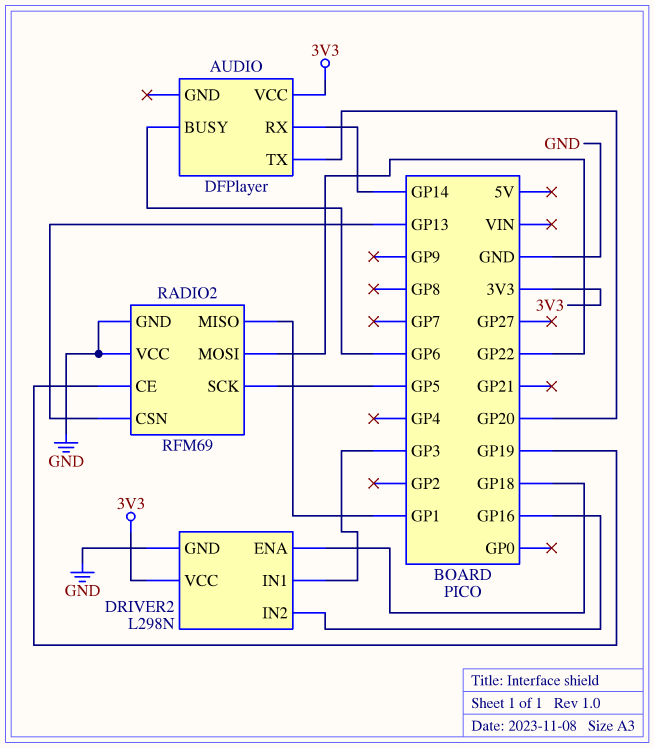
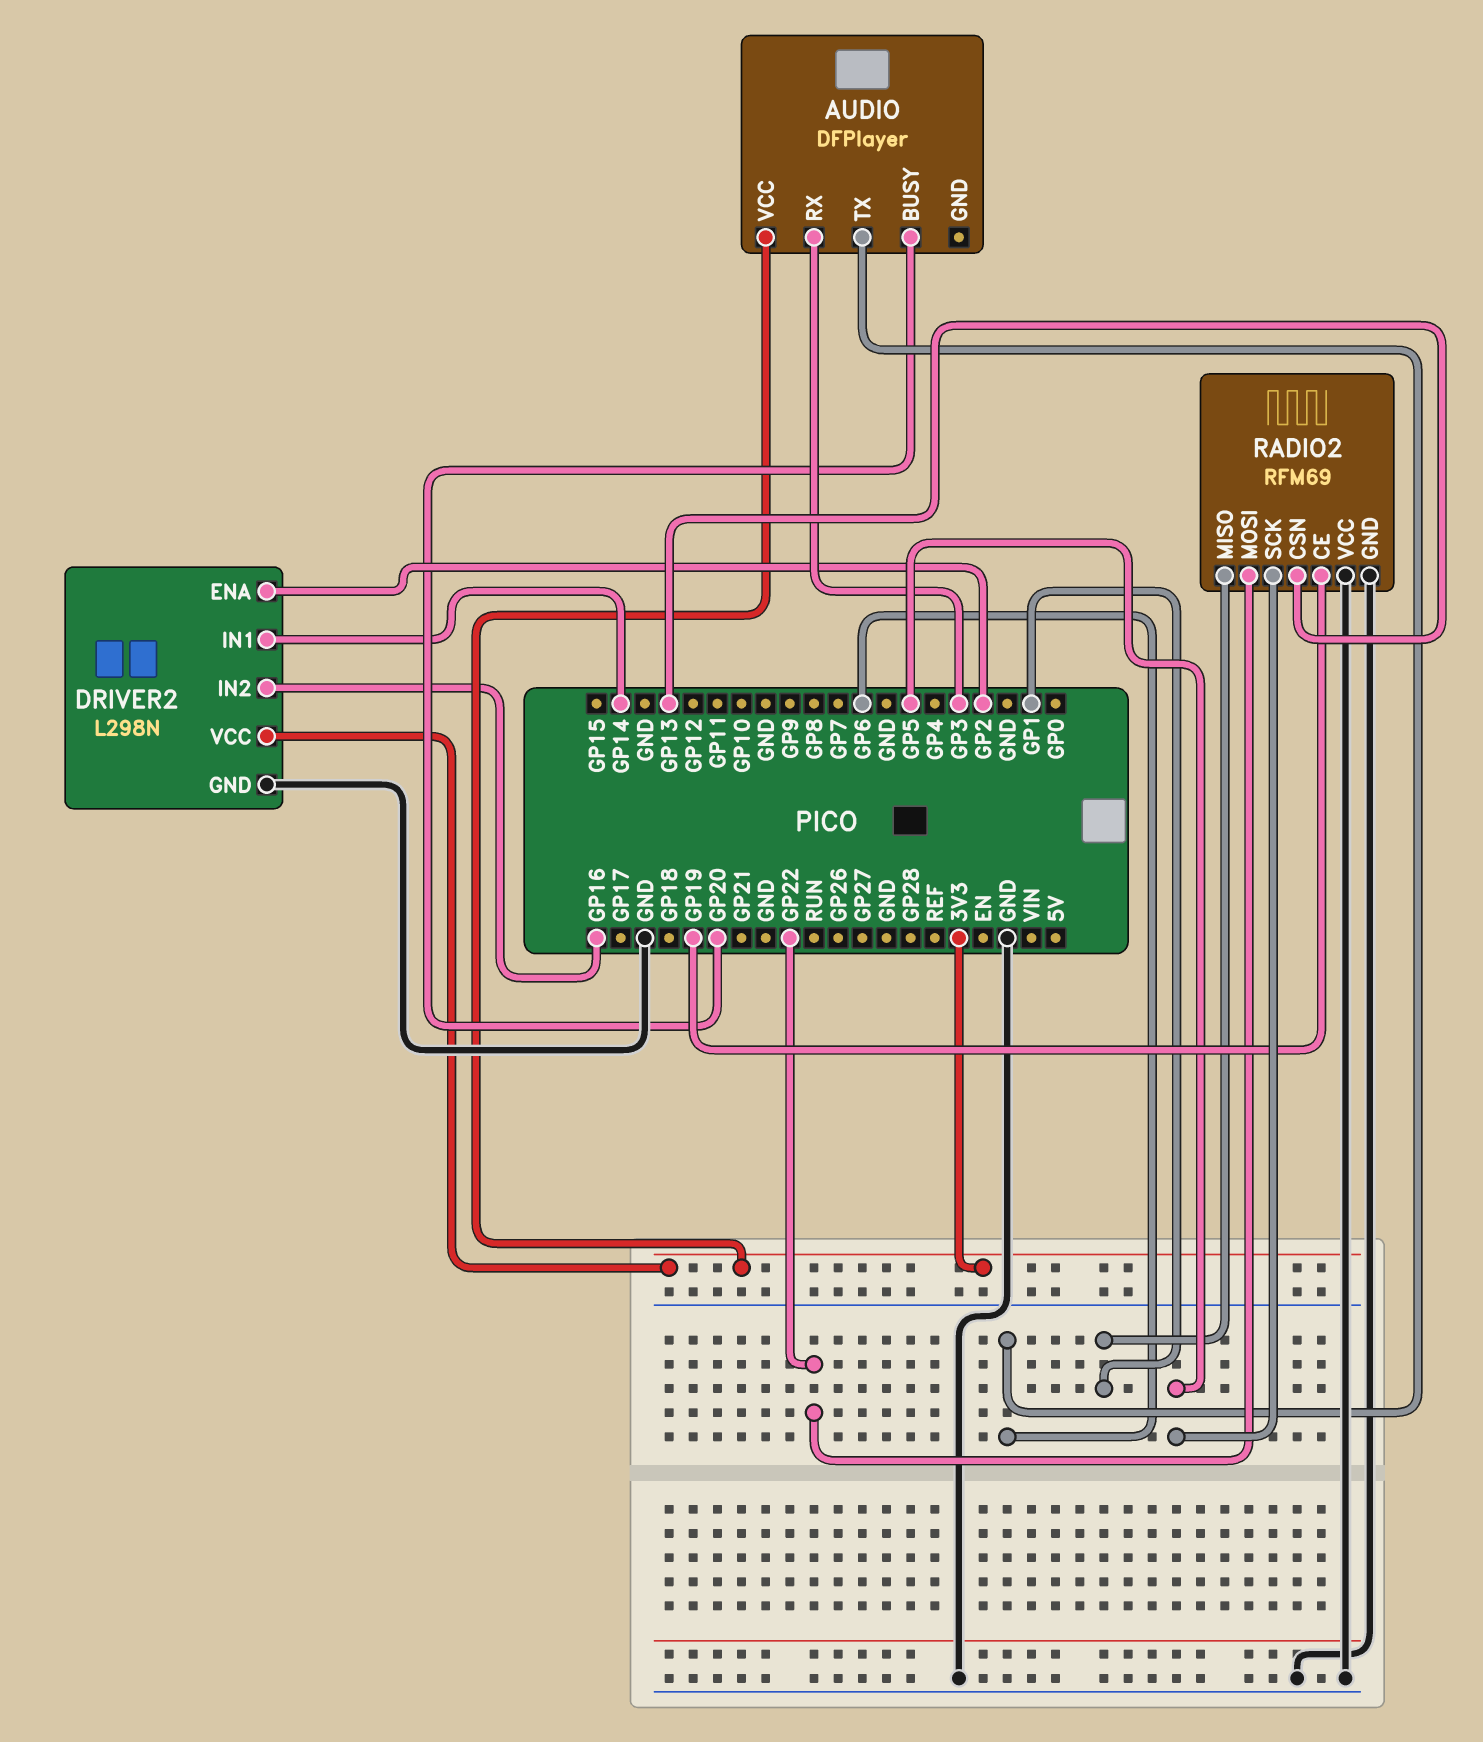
AUDIO pin BUSY: GP6 -> GP20
AUDIO pin RX: GP14 -> GP3
AUDIO pin TX: GP20 -> GP6
DRIVER2 pin ENA: GP18 -> GP2
DRIVER2 pin IN1: GP3 -> GP14

